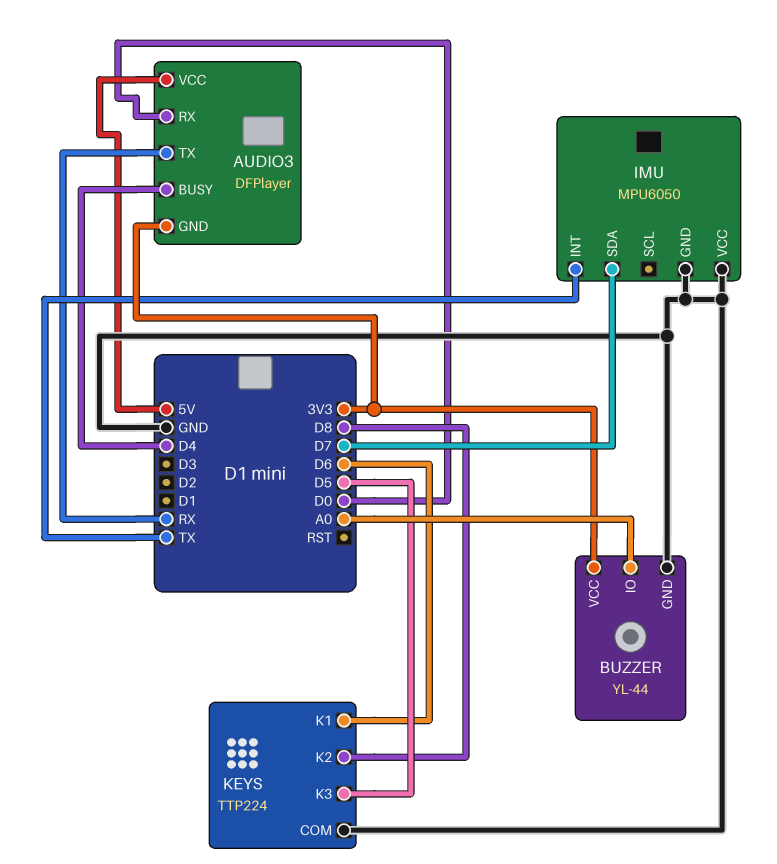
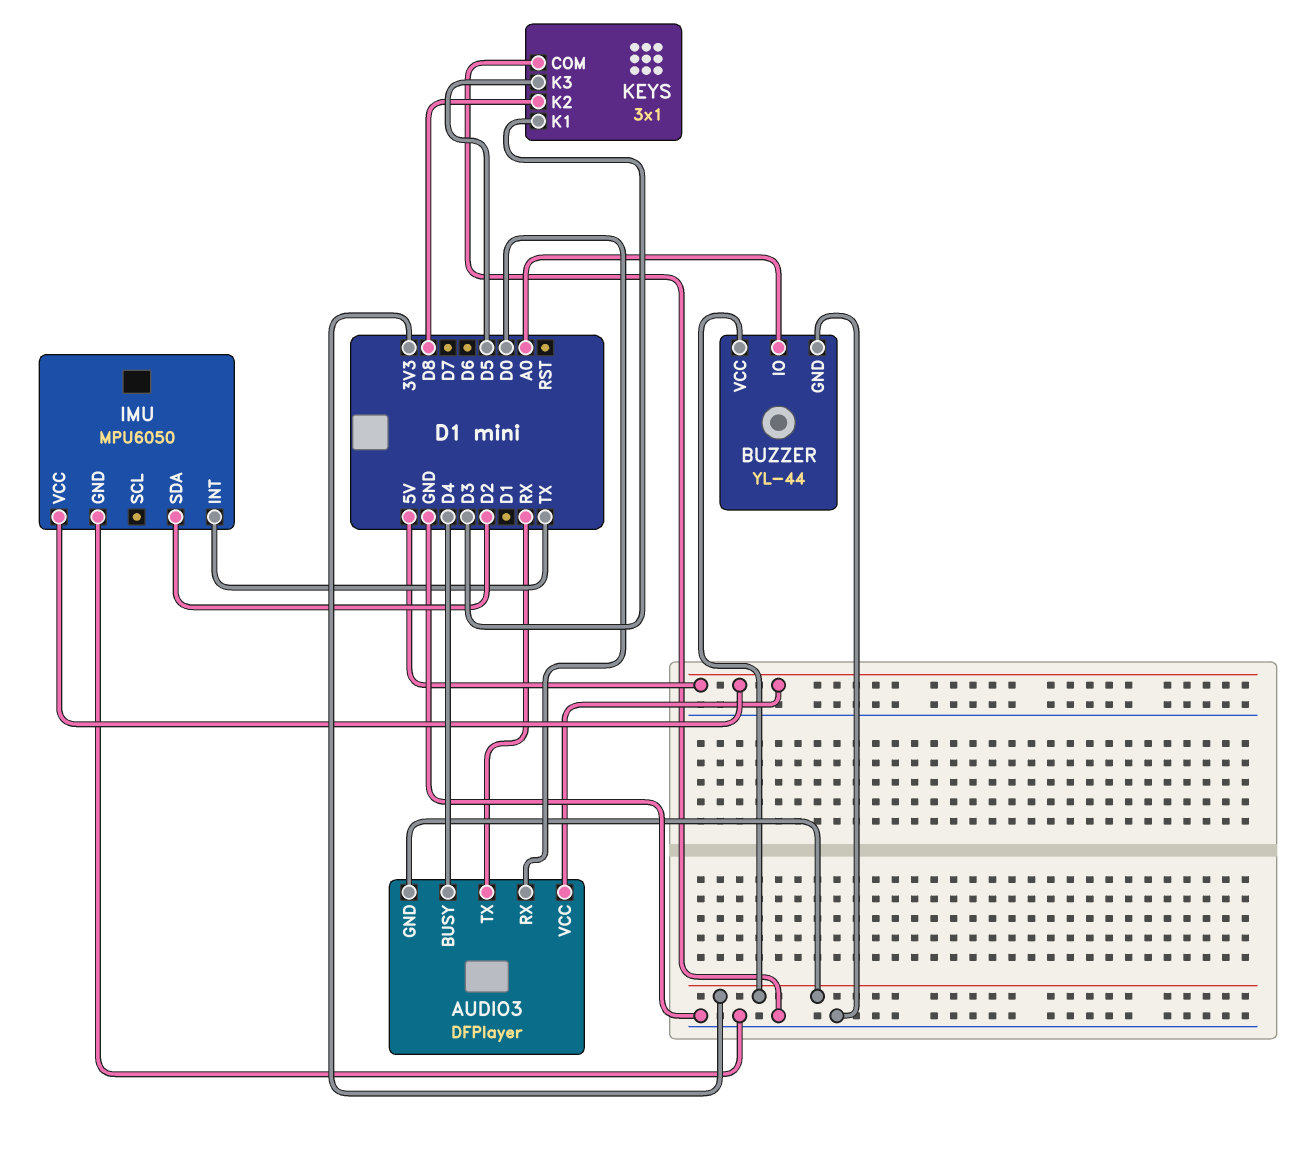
IMU pin SDA: D7 -> D2
IMU pin VCC: GND -> 5V
KEYS: TTP224 -> 3x1
KEYS pin K1: D6 -> D3

